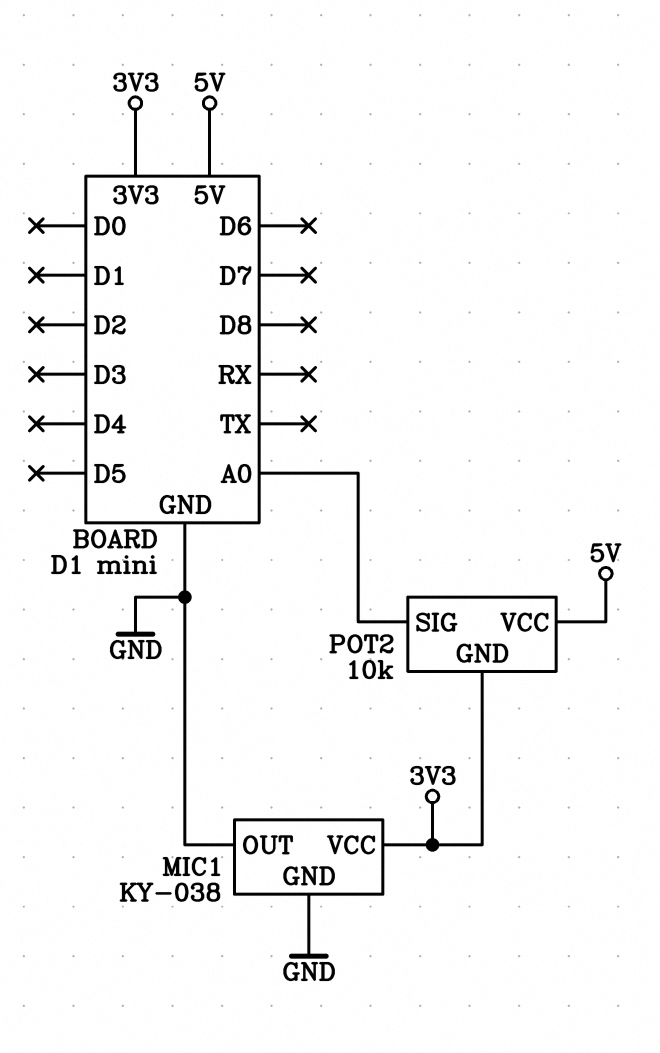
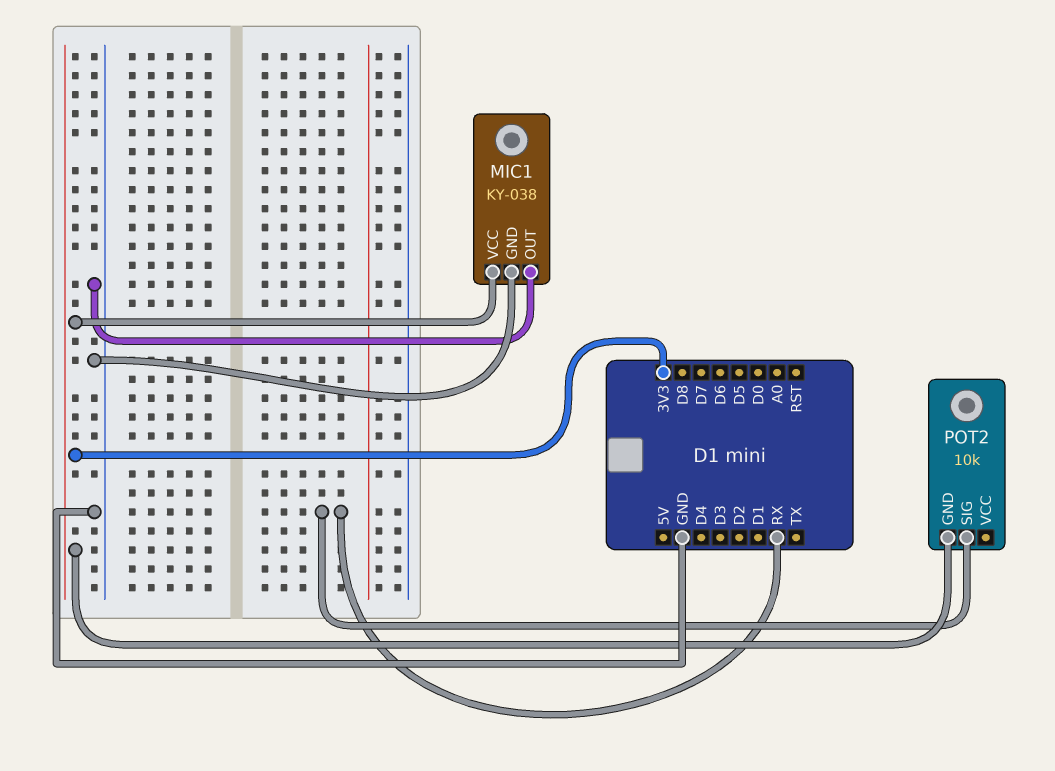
POT2 pin SIG: A0 -> RX
POT2 pin VCC: 5V -> none

